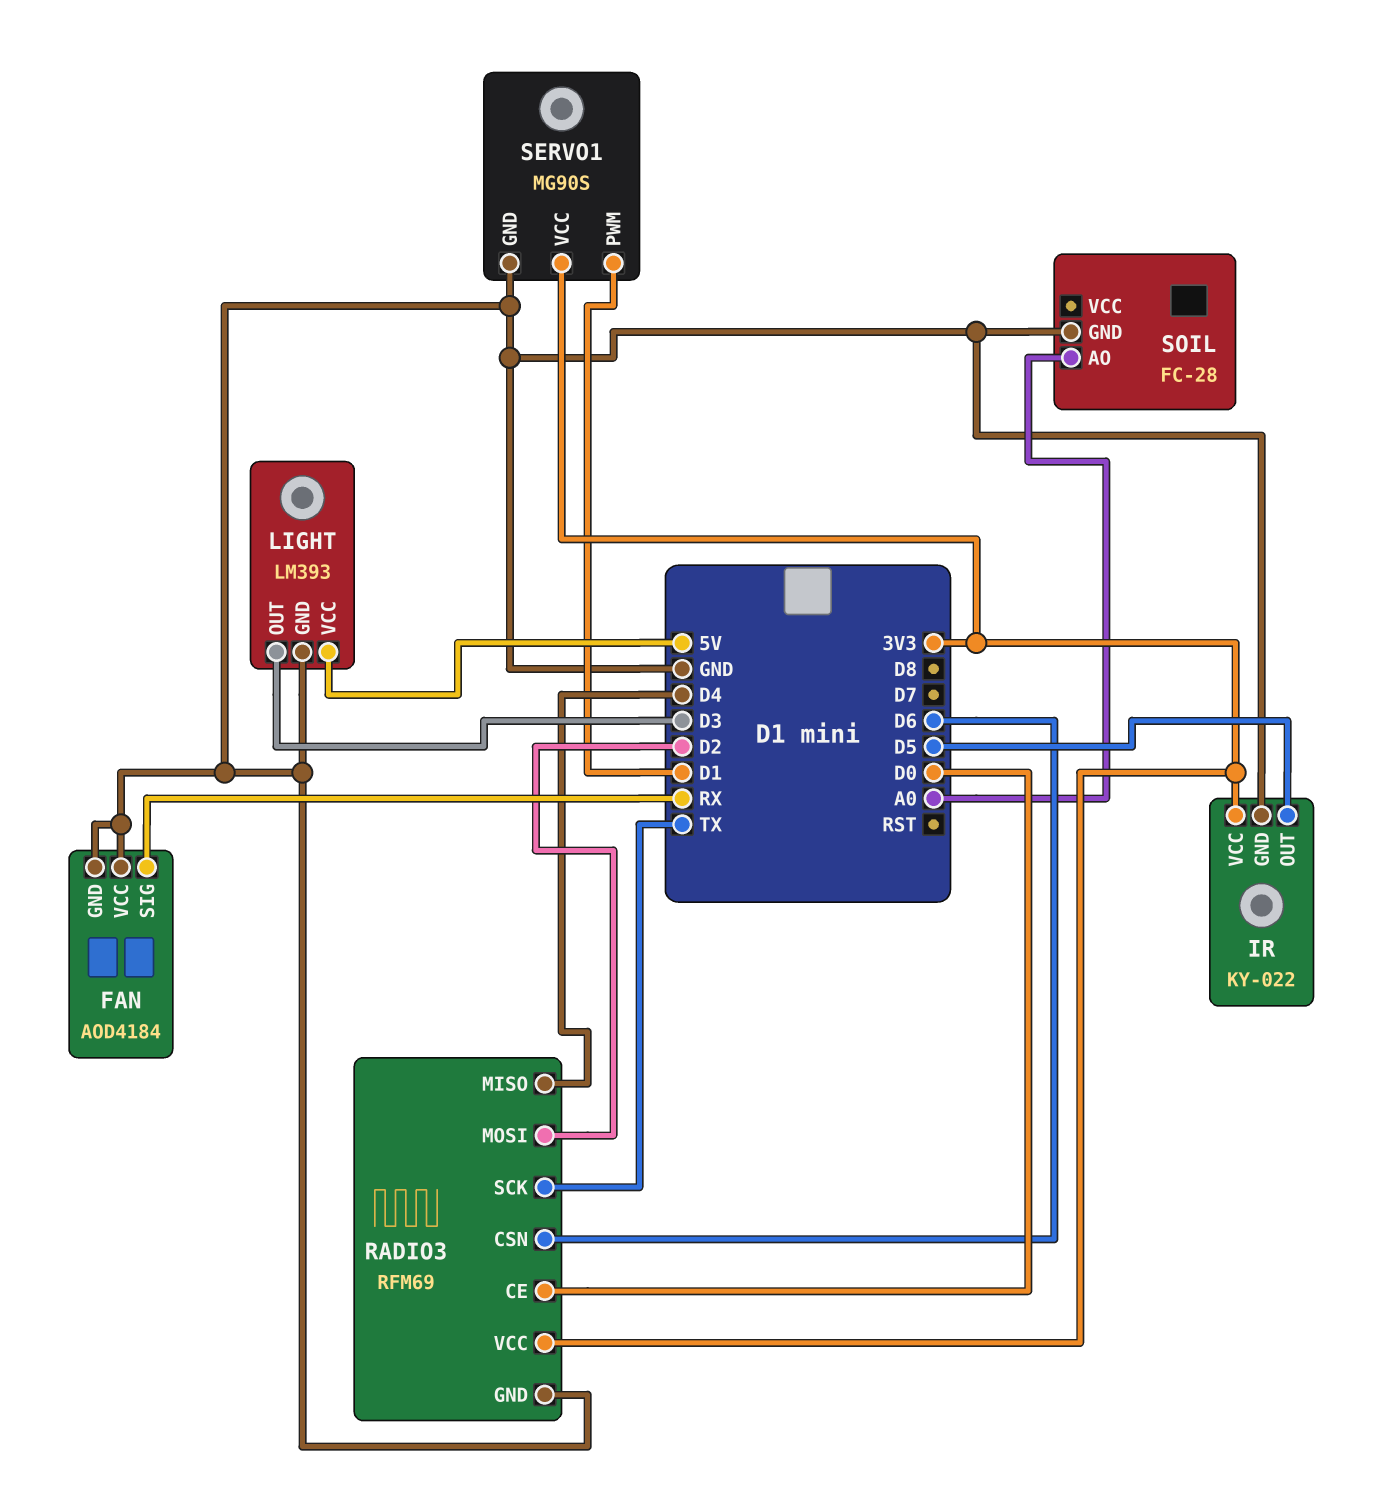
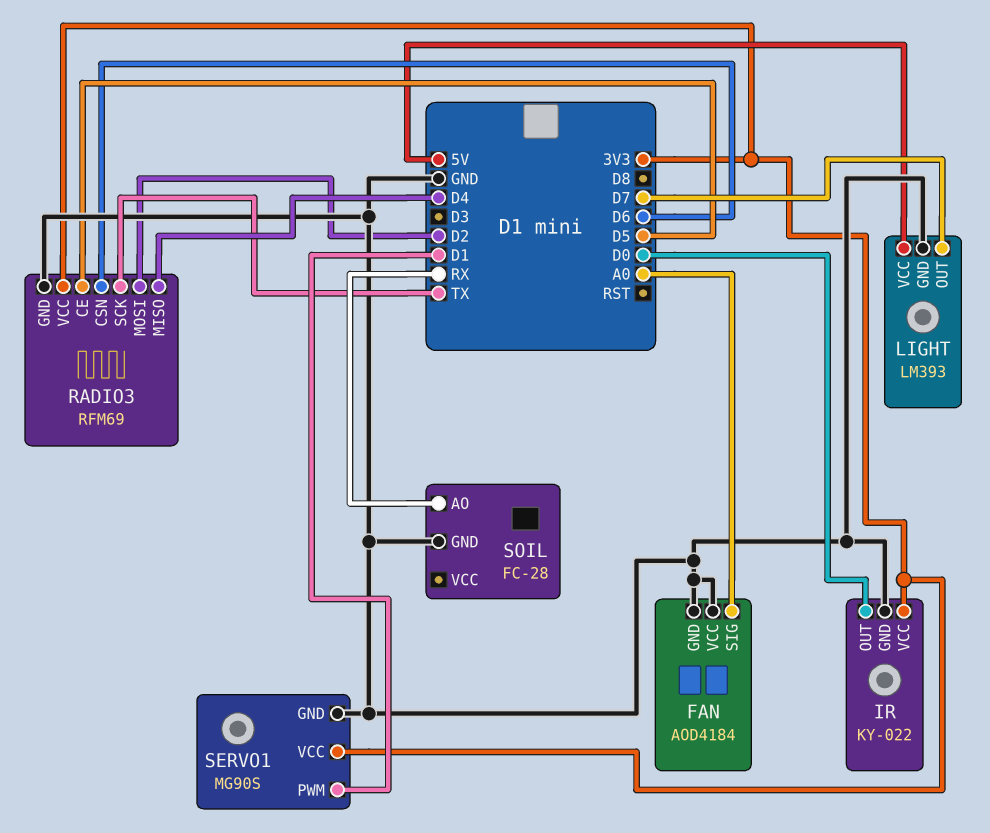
FAN pin SIG: RX -> A0
IR pin OUT: D5 -> D0
LIGHT pin OUT: D3 -> D7
RADIO3 pin CE: D0 -> D5
SOIL pin AO: A0 -> RX

